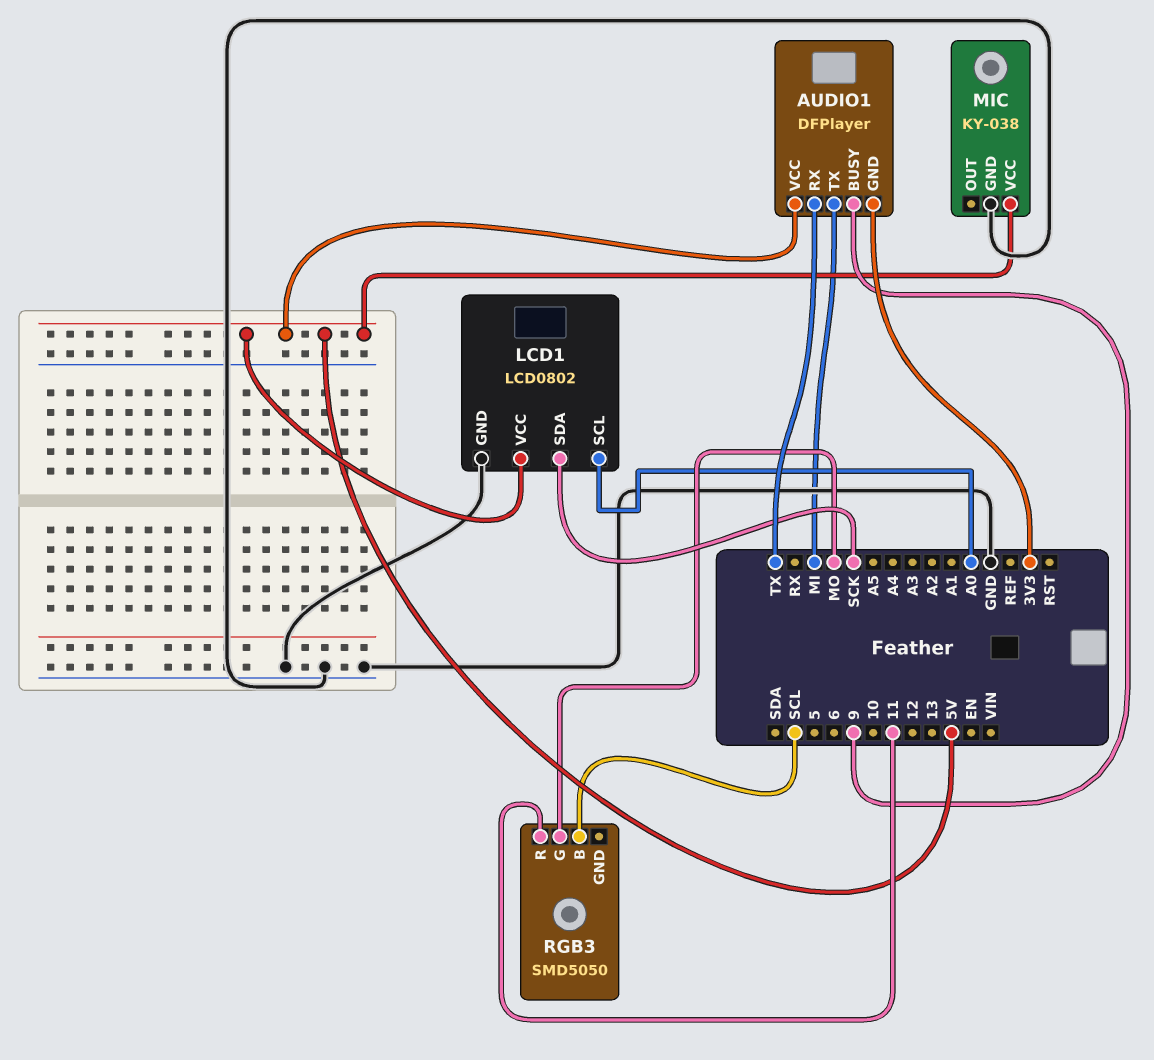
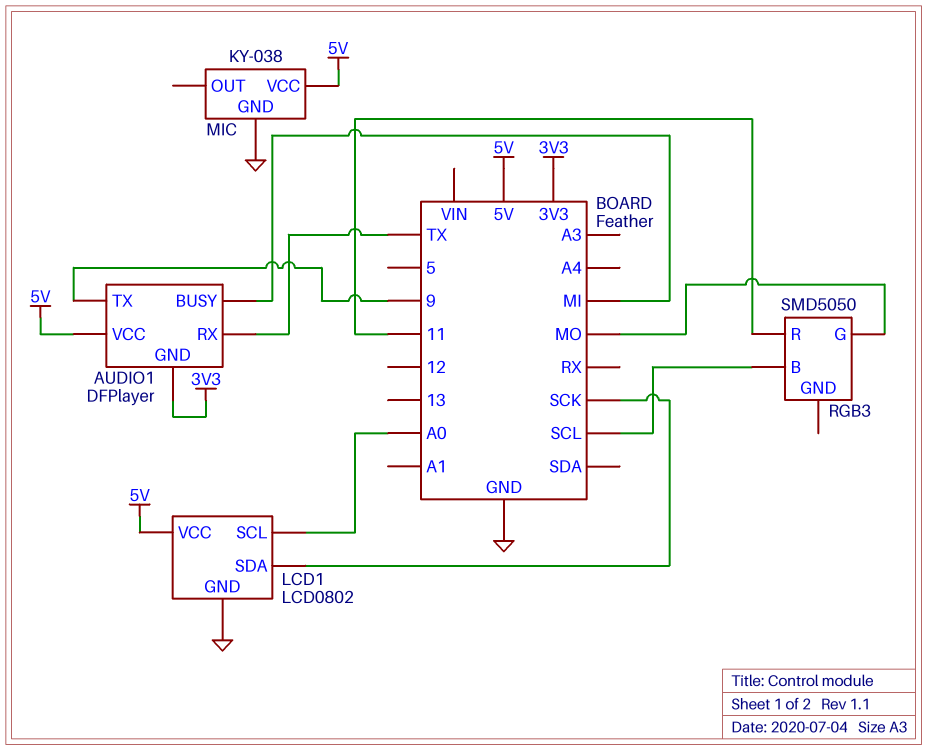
AUDIO1 pin BUSY: 9 -> MI
AUDIO1 pin TX: MI -> 9

